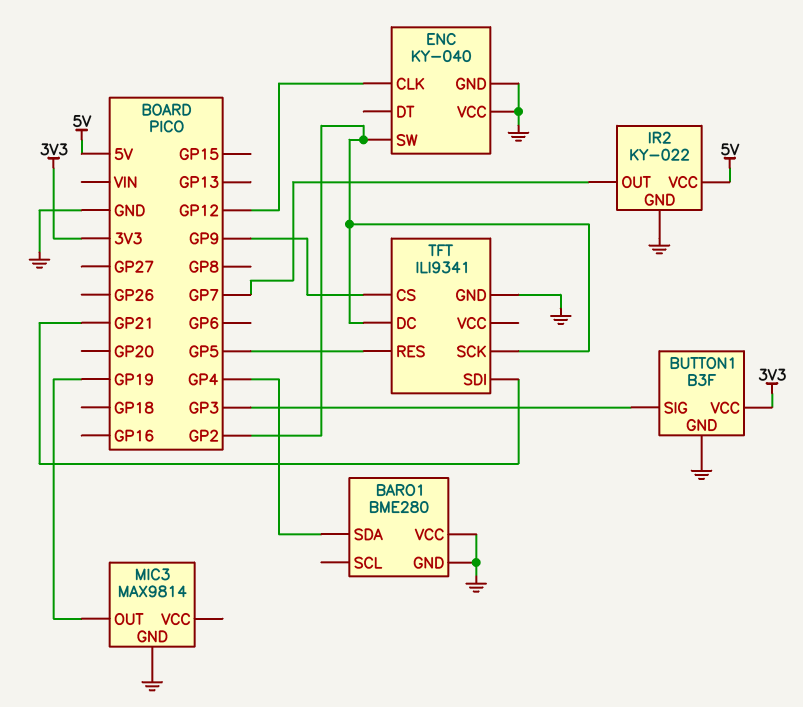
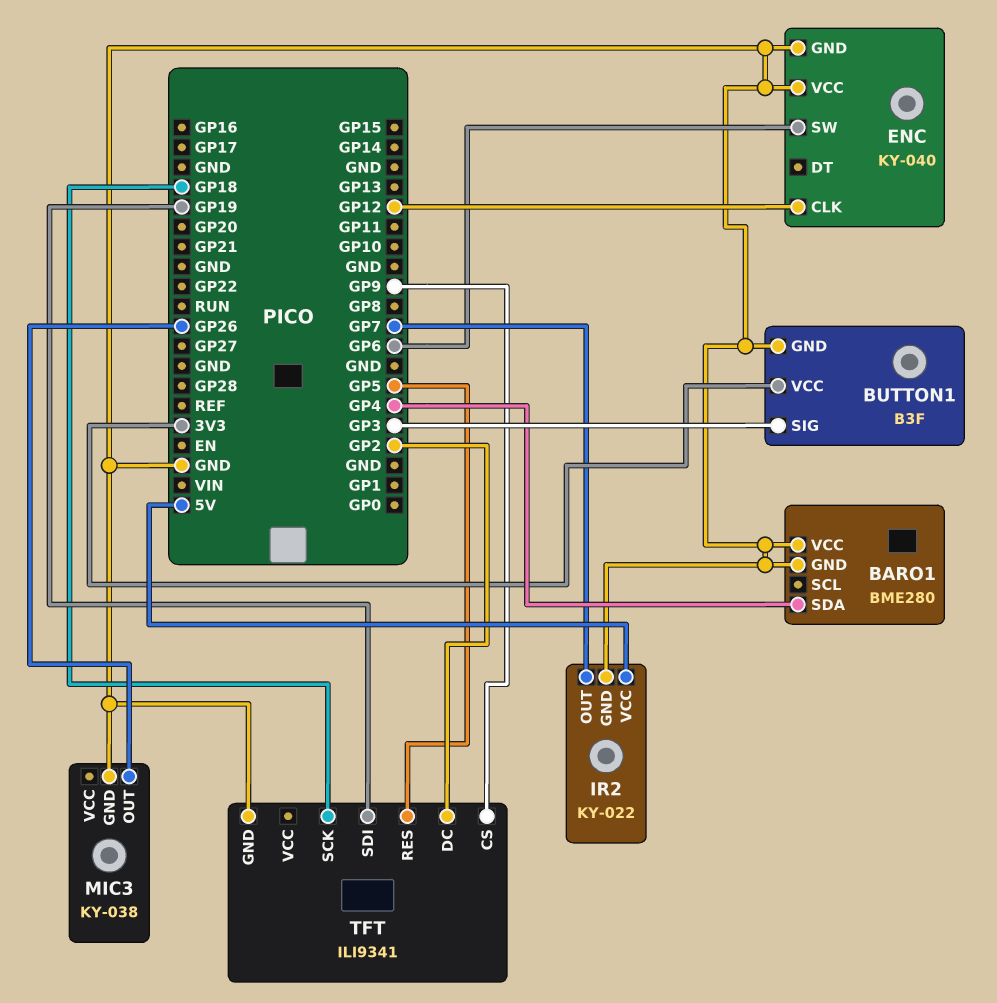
ENC pin SW: GP2 -> GP6
MIC3: MAX9814 -> KY-038
MIC3 pin OUT: GP19 -> GP26
TFT pin SCK: GP2 -> GP18
TFT pin SDI: GP21 -> GP19

